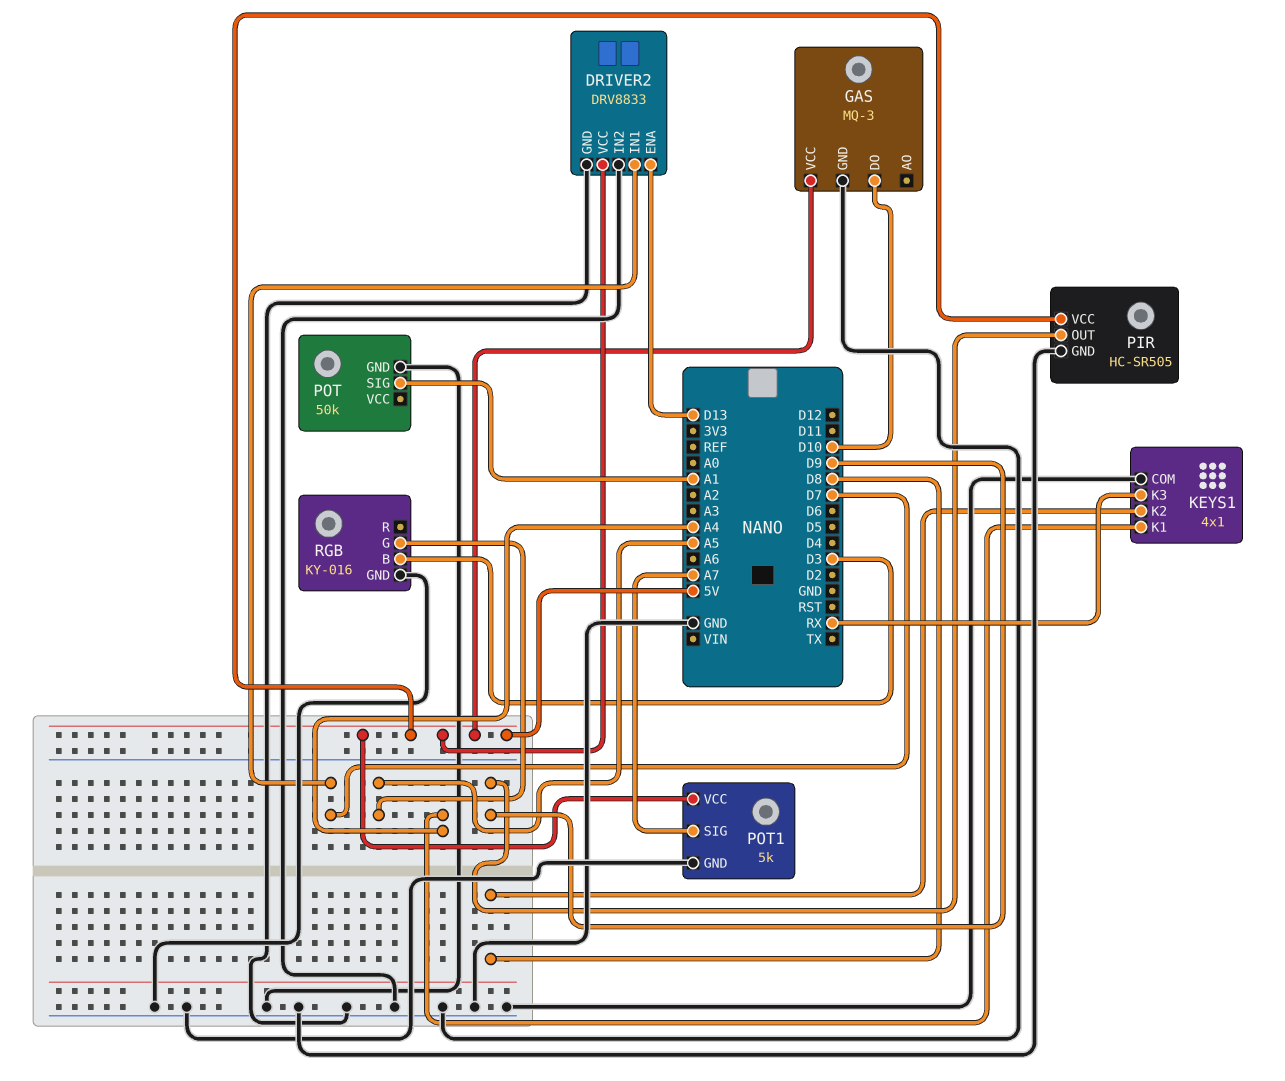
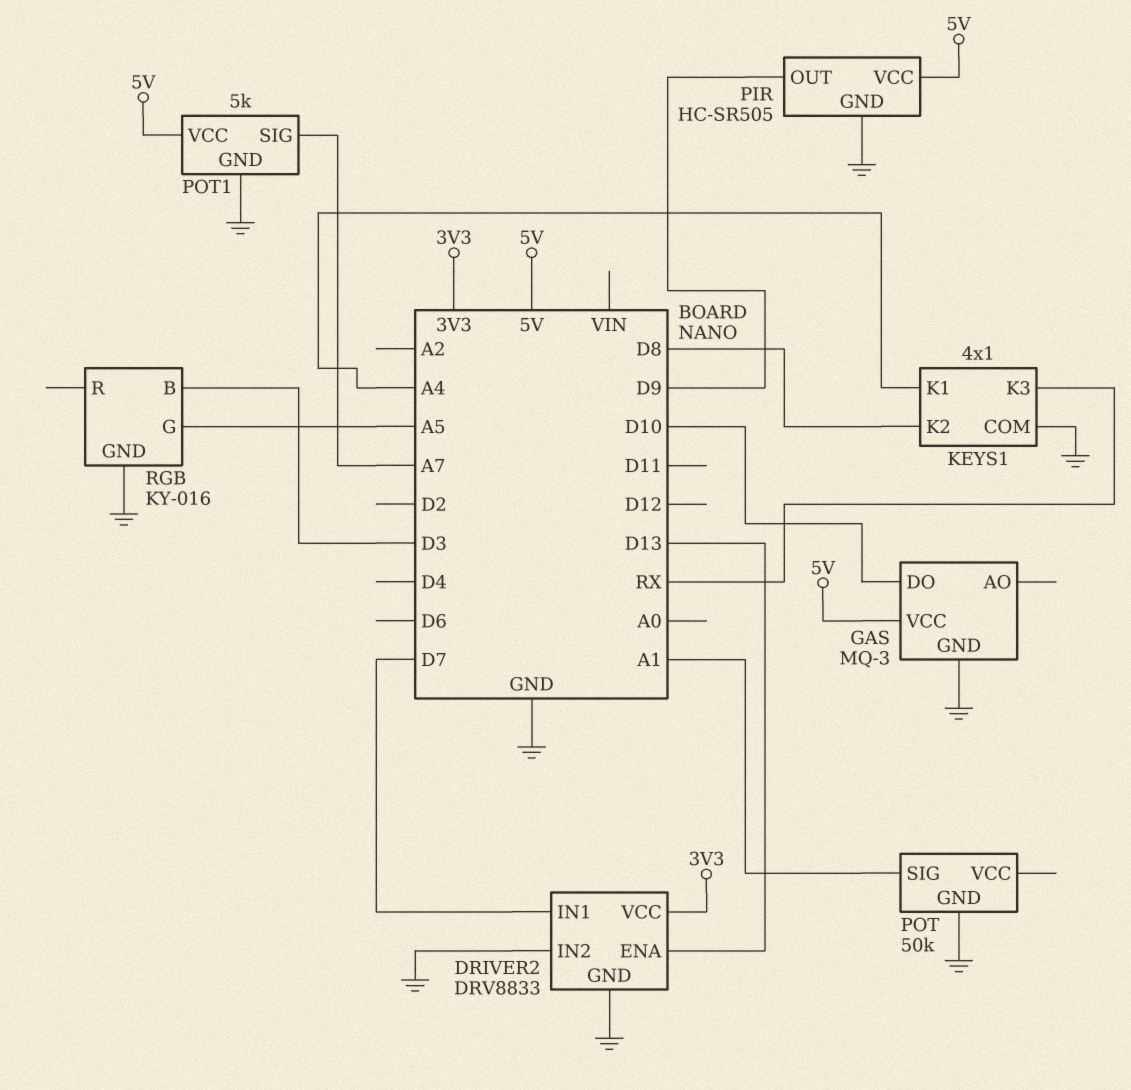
DRIVER2 pin VCC: 5V -> 3V3

